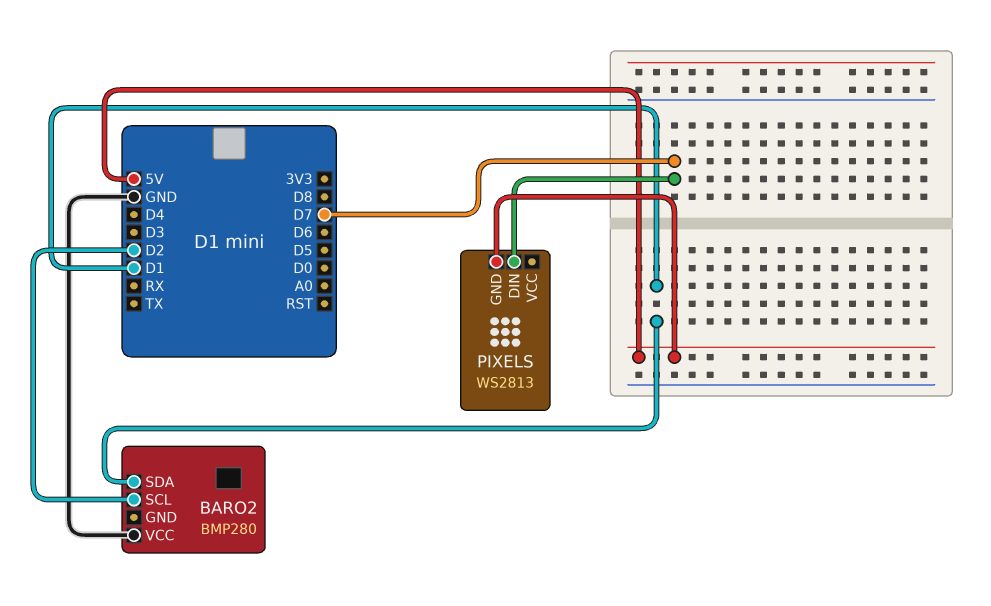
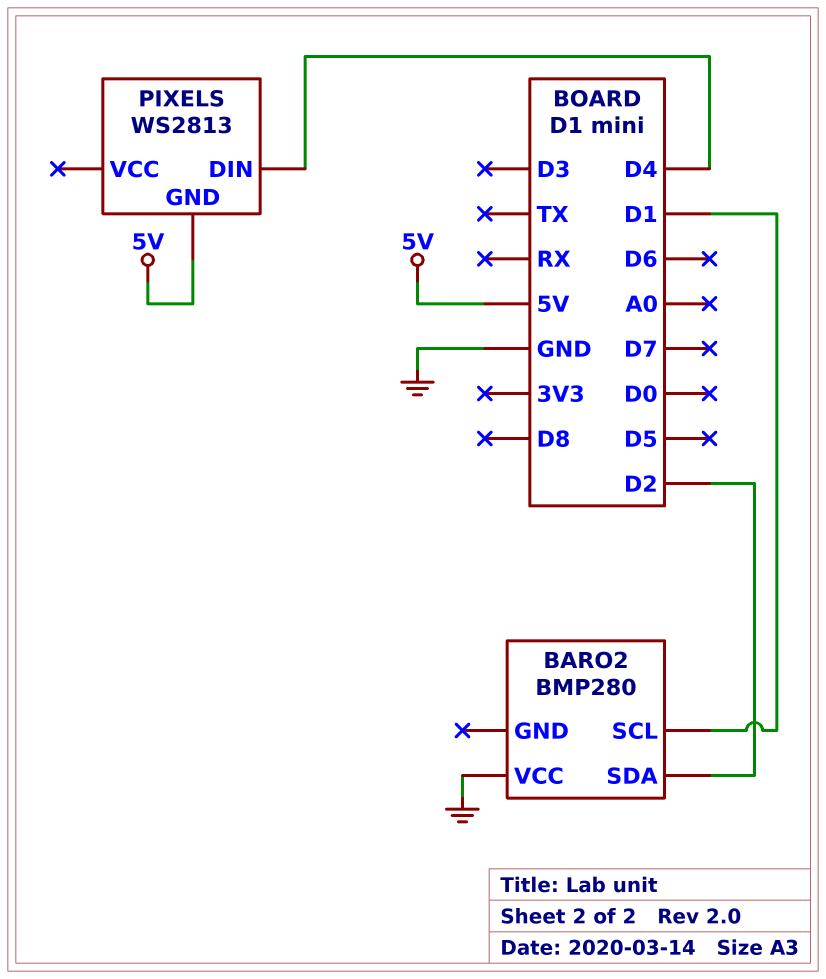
BARO2 pin SCL: D2 -> D1
BARO2 pin SDA: D1 -> D2
PIXELS pin DIN: D7 -> D4

